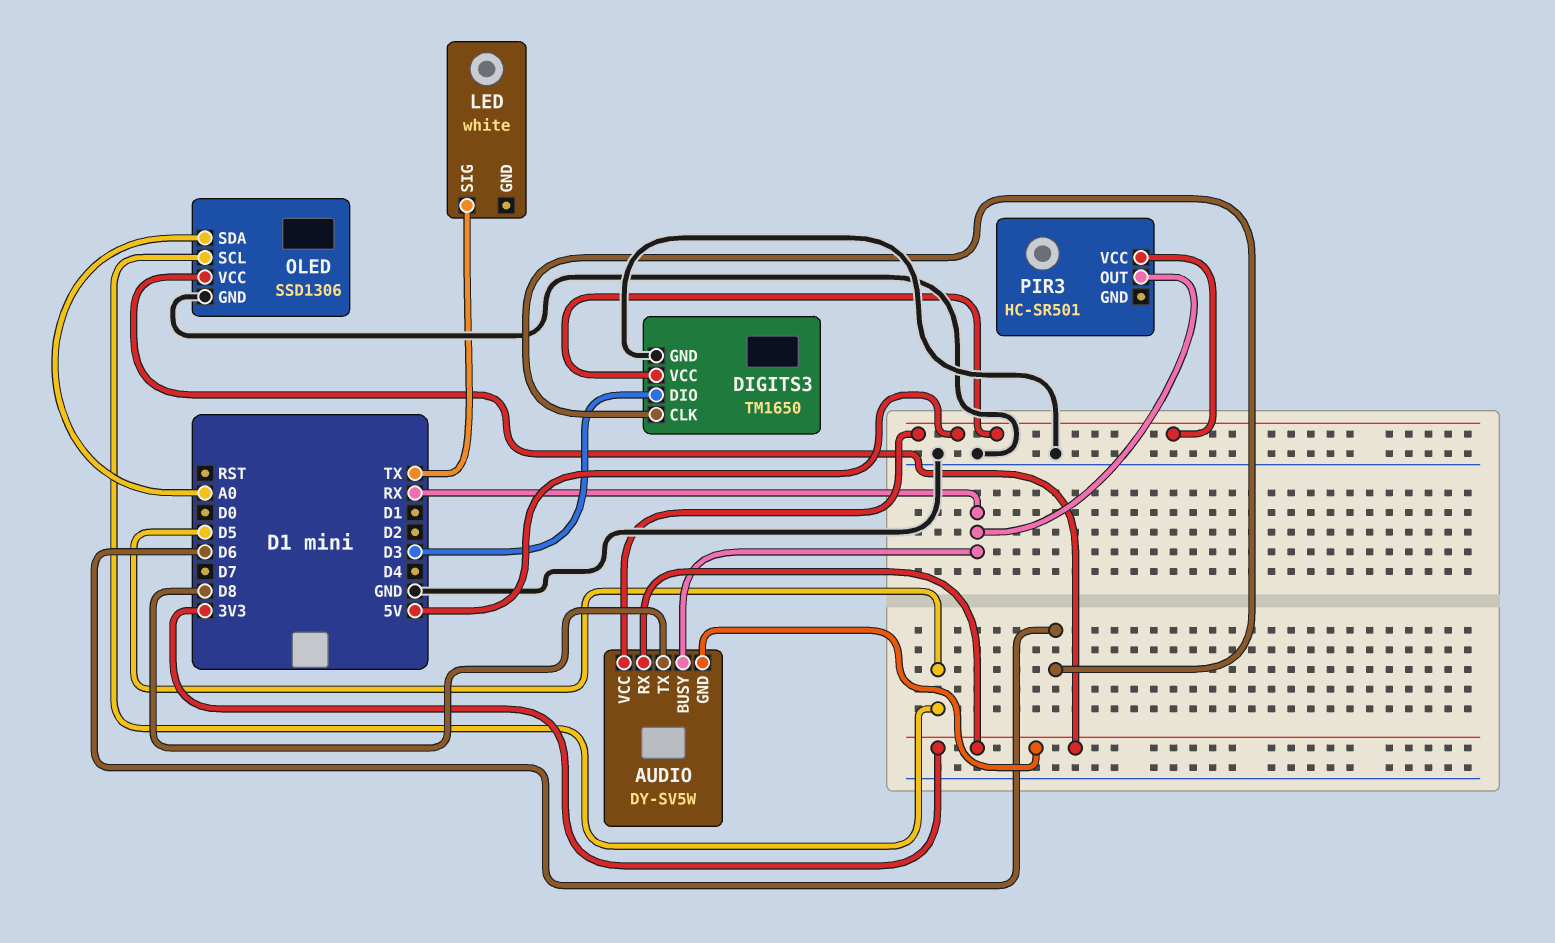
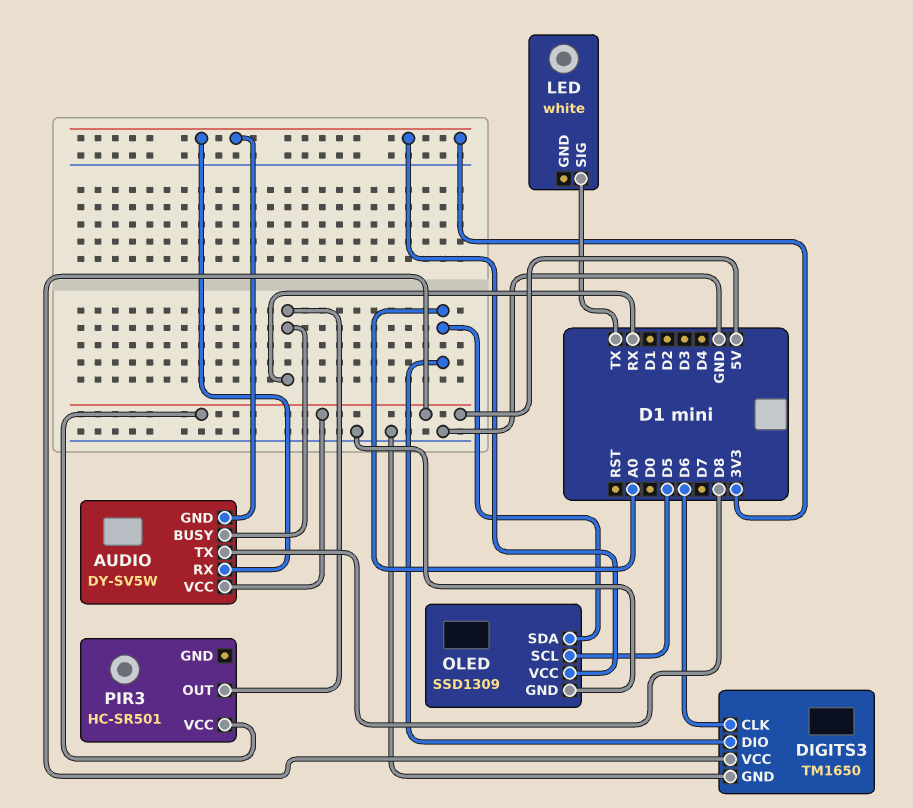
DIGITS3 pin DIO: D3 -> A0
OLED: SSD1306 -> SSD1309

